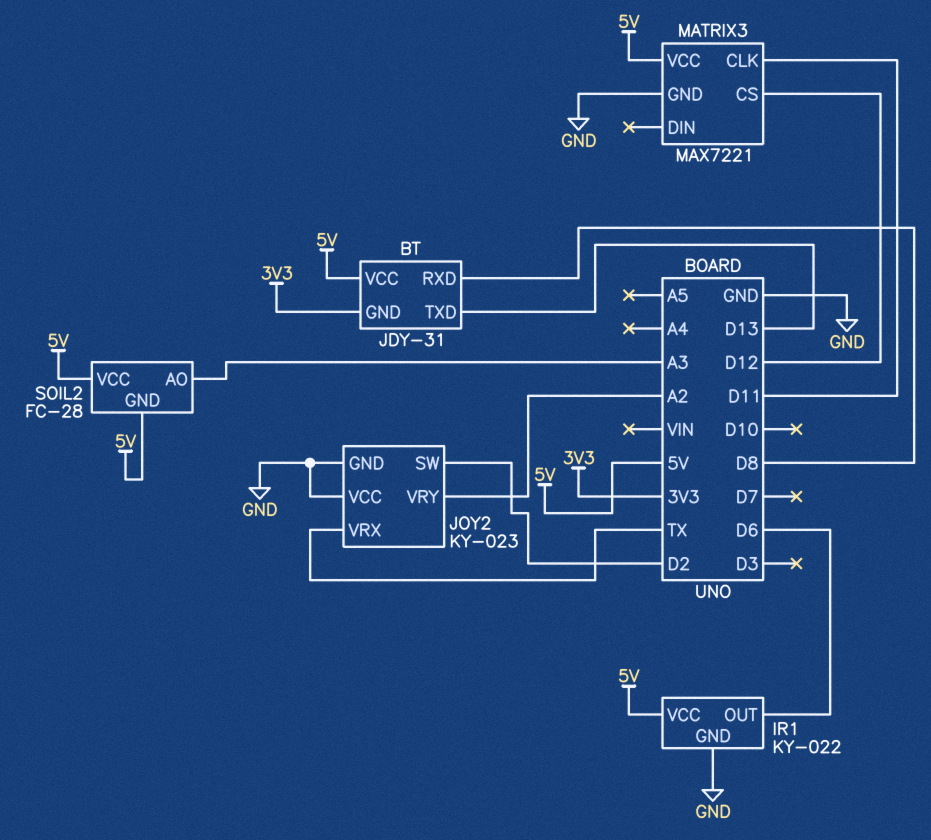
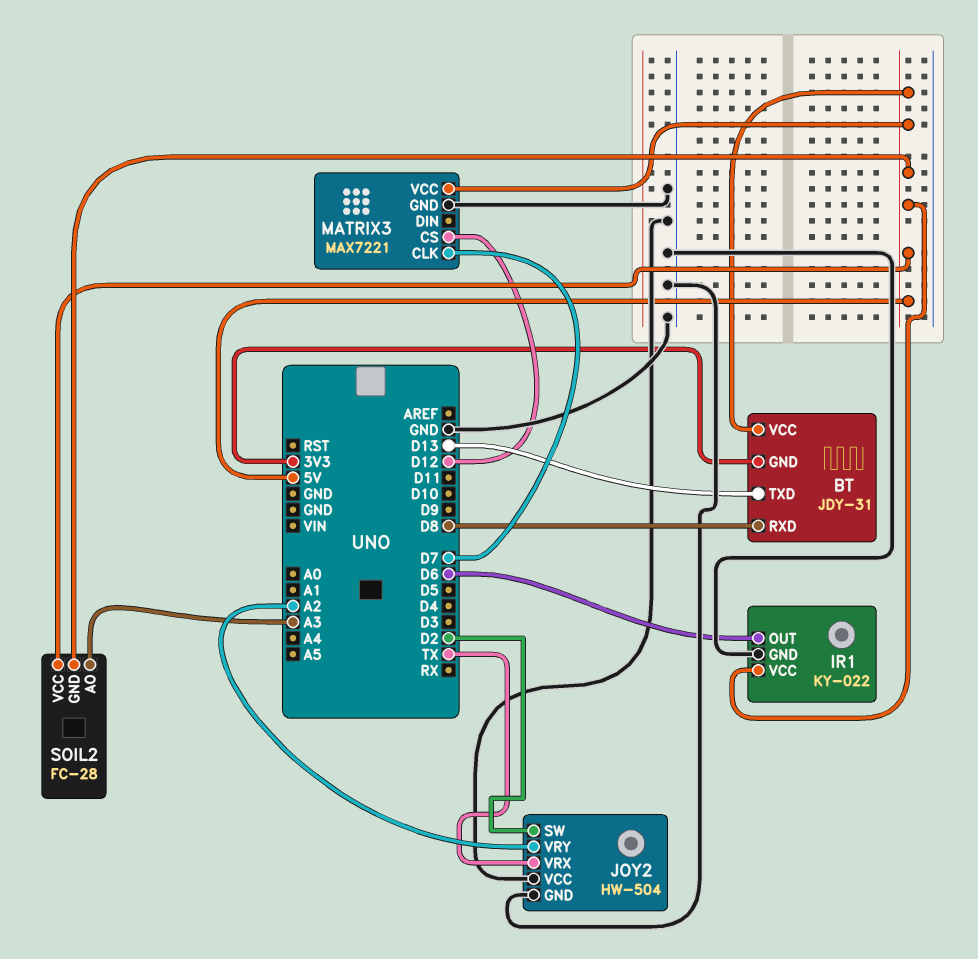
JOY2: KY-023 -> HW-504
MATRIX3 pin CLK: D11 -> D7

